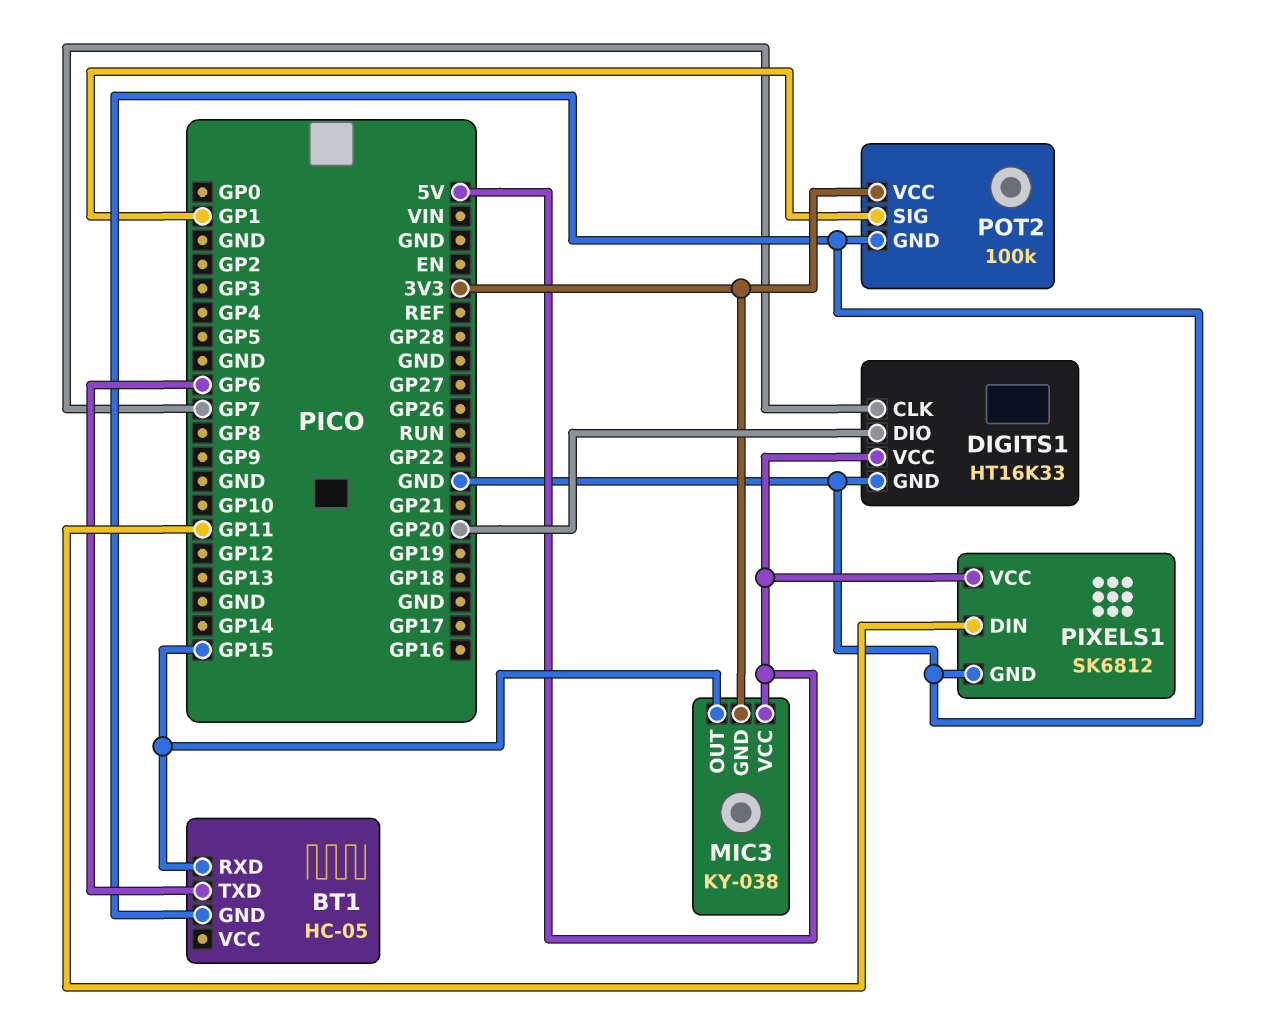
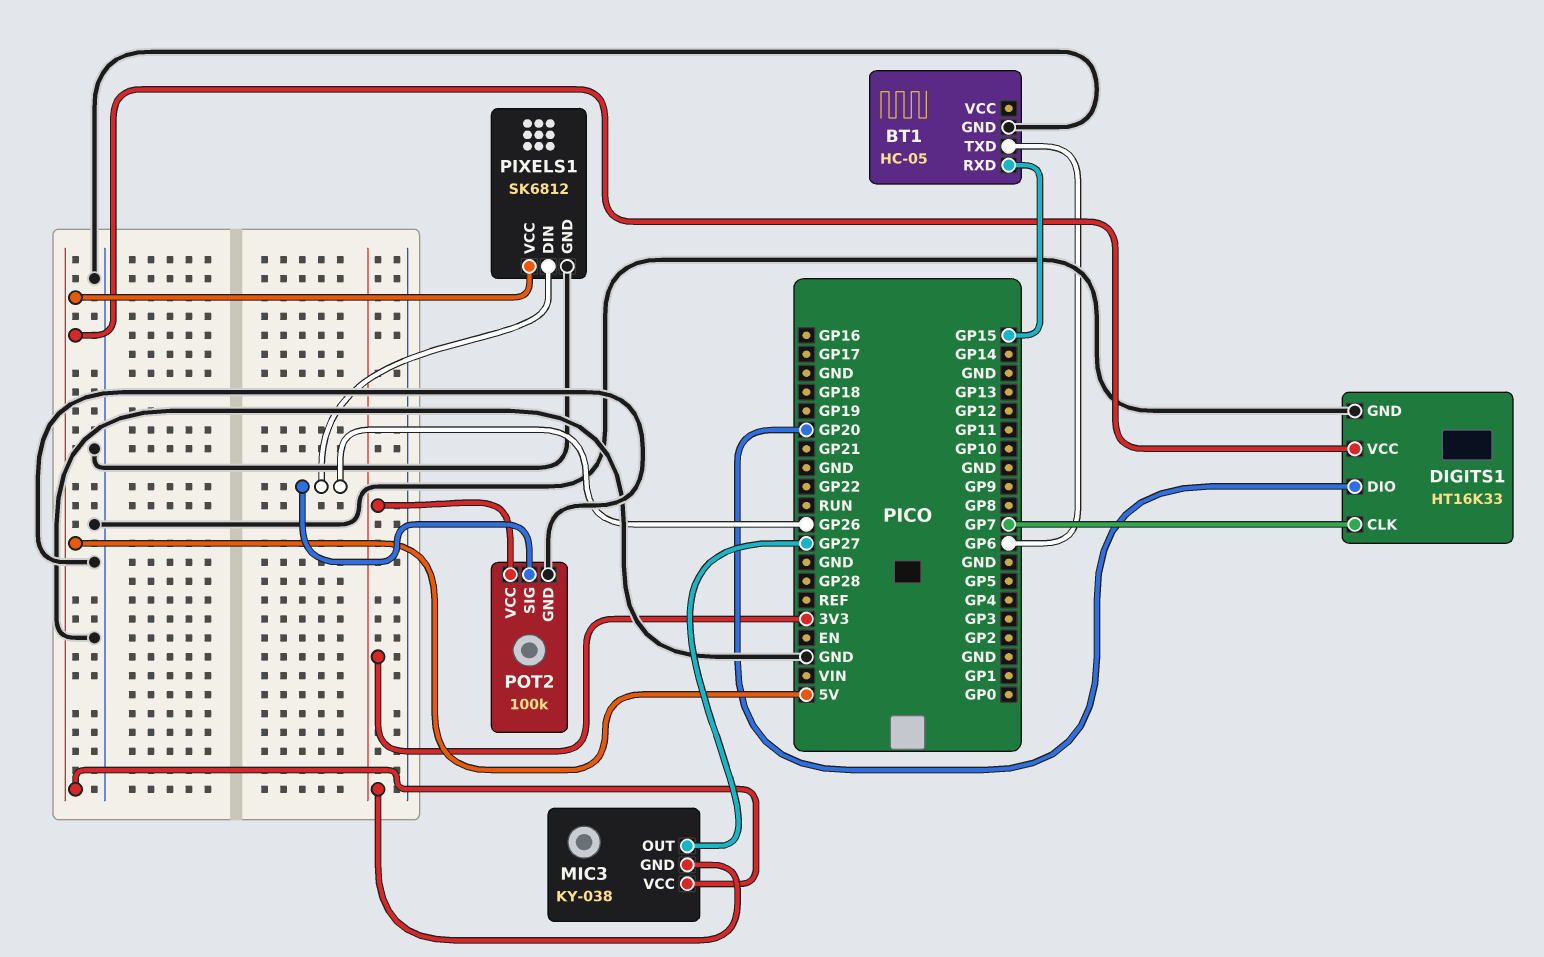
MIC3 pin OUT: GP15 -> GP27
PIXELS1 pin DIN: GP11 -> GP26
POT2 pin SIG: GP1 -> GP26

